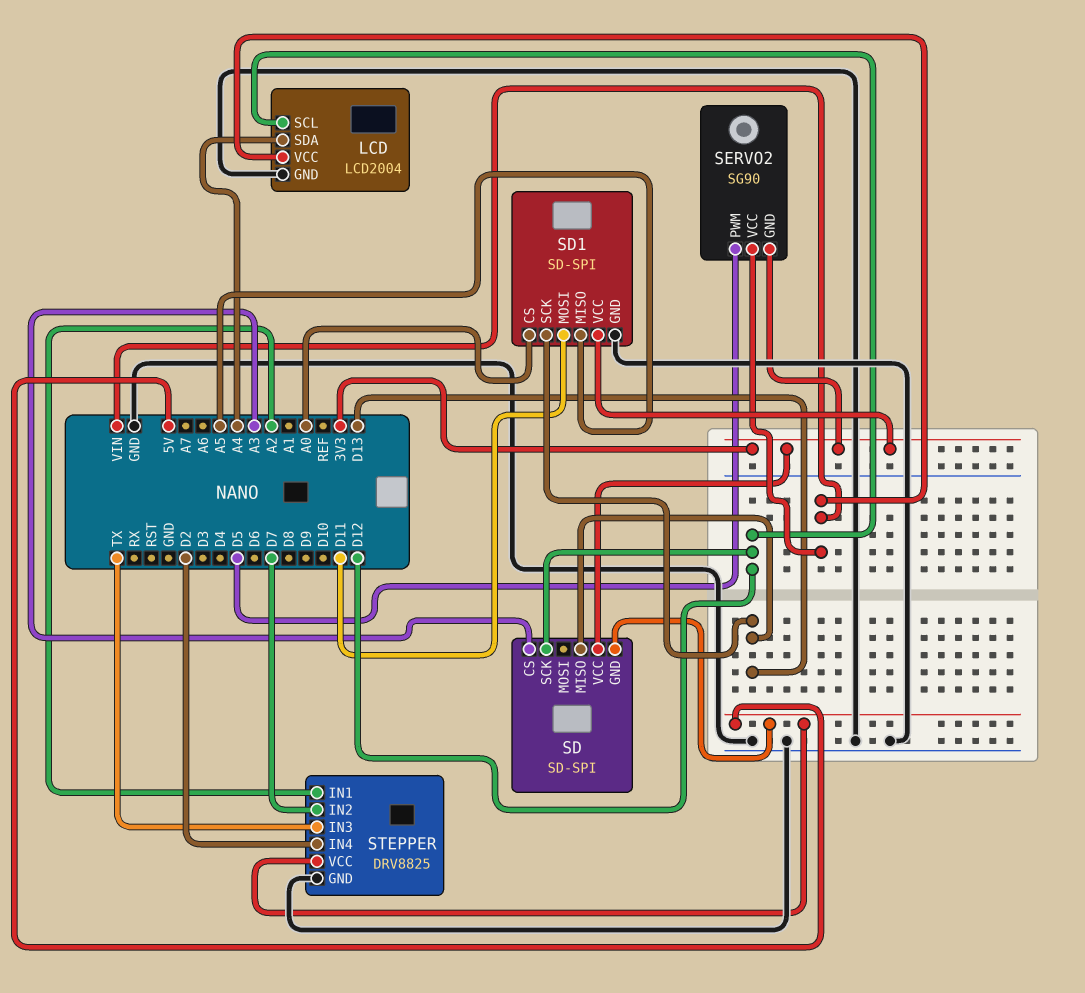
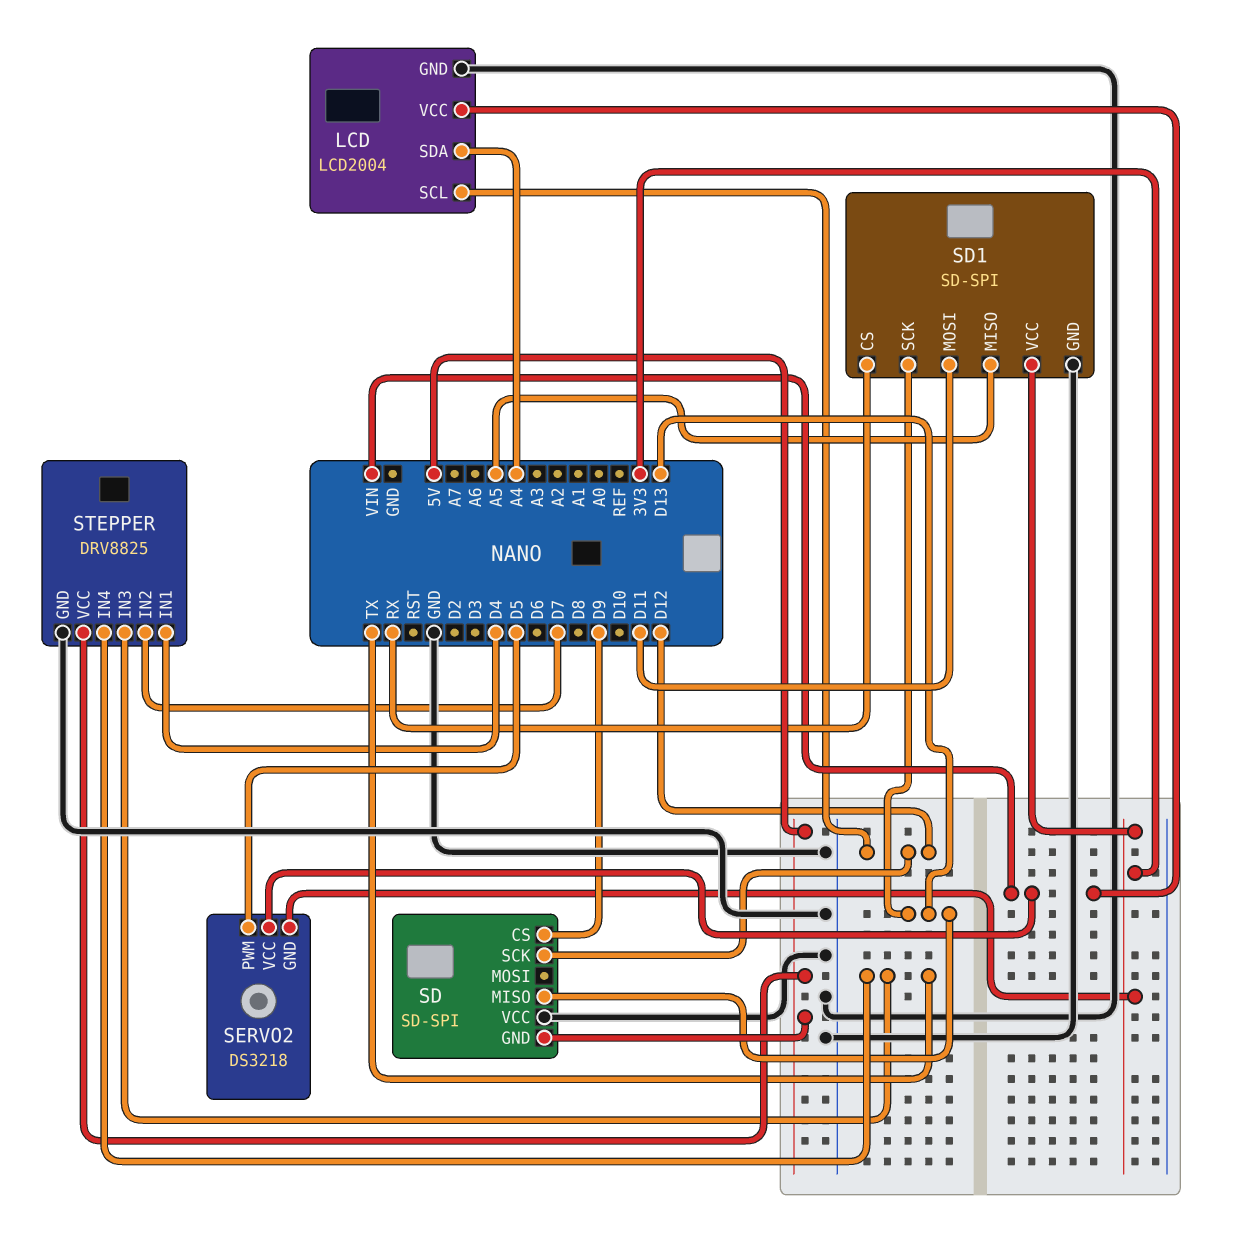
SD pin CS: A3 -> D9
SD pin VCC: 3V3 -> GND
SD1 pin CS: A0 -> RX
SERVO2: SG90 -> DS3218
STEPPER pin IN1: A2 -> D4
STEPPER pin IN4: D2 -> TX

